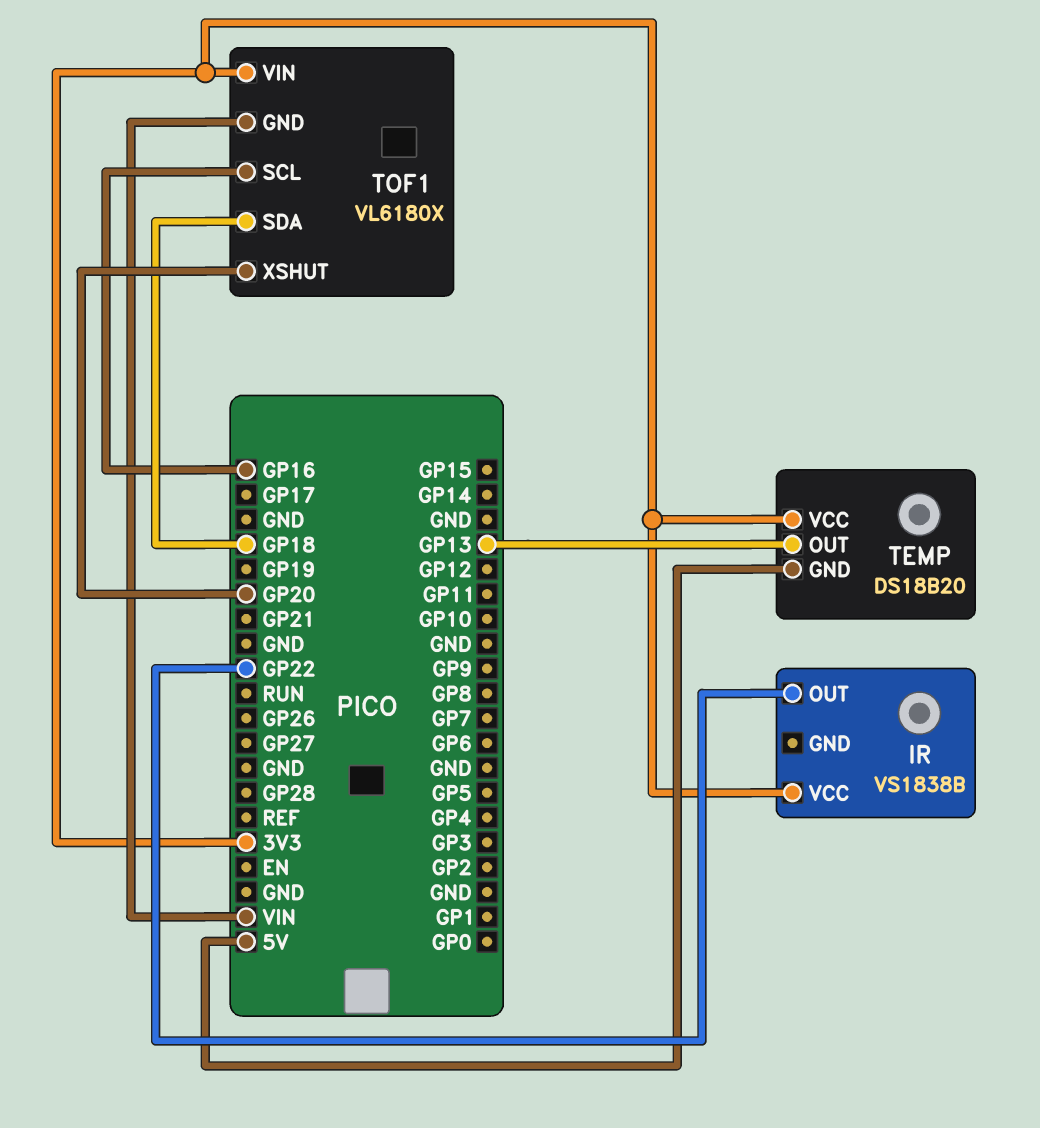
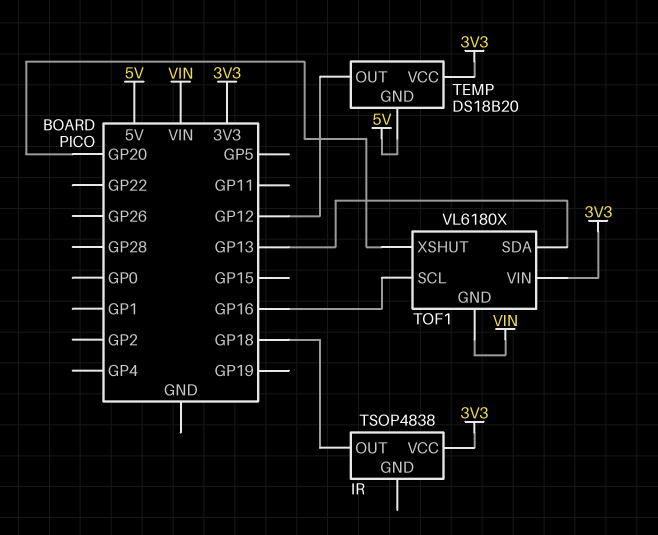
IR: VS1838B -> TSOP4838
IR pin OUT: GP22 -> GP18
TEMP pin OUT: GP13 -> GP12
TOF1 pin SDA: GP18 -> GP13

